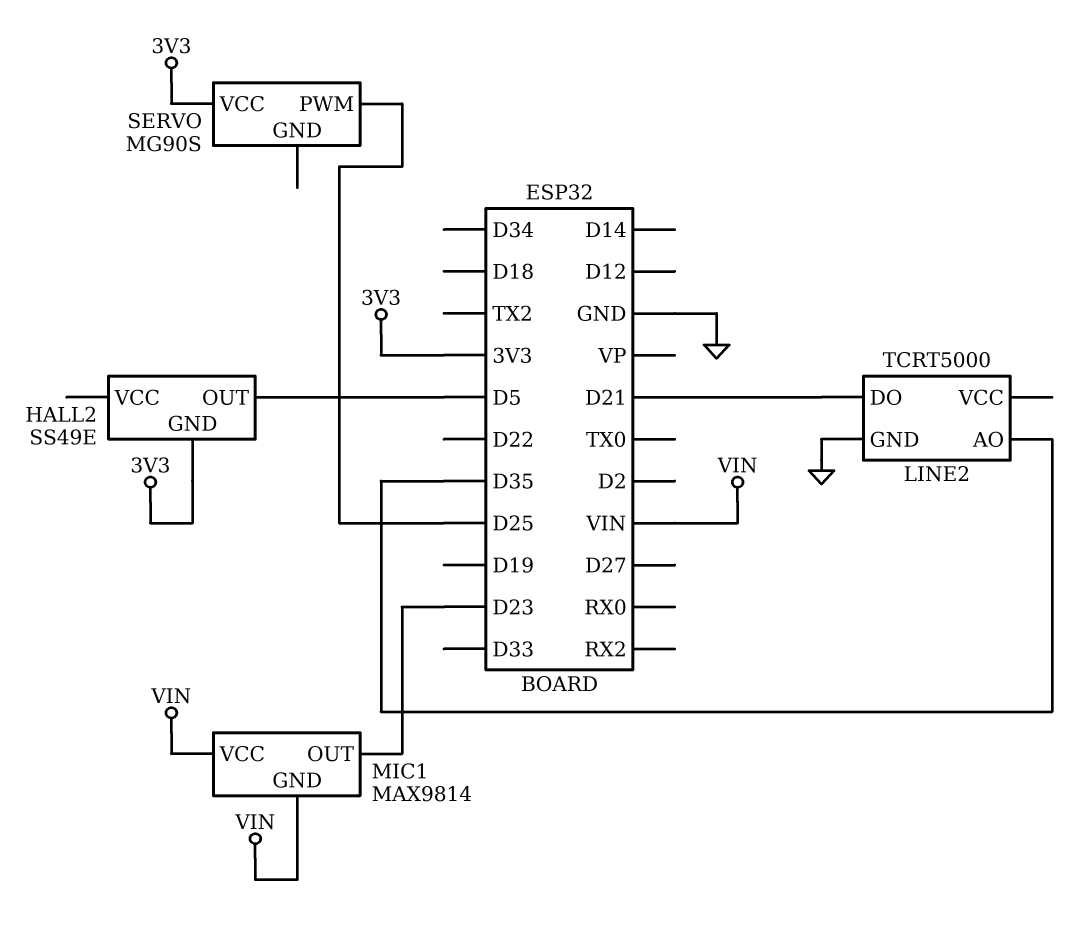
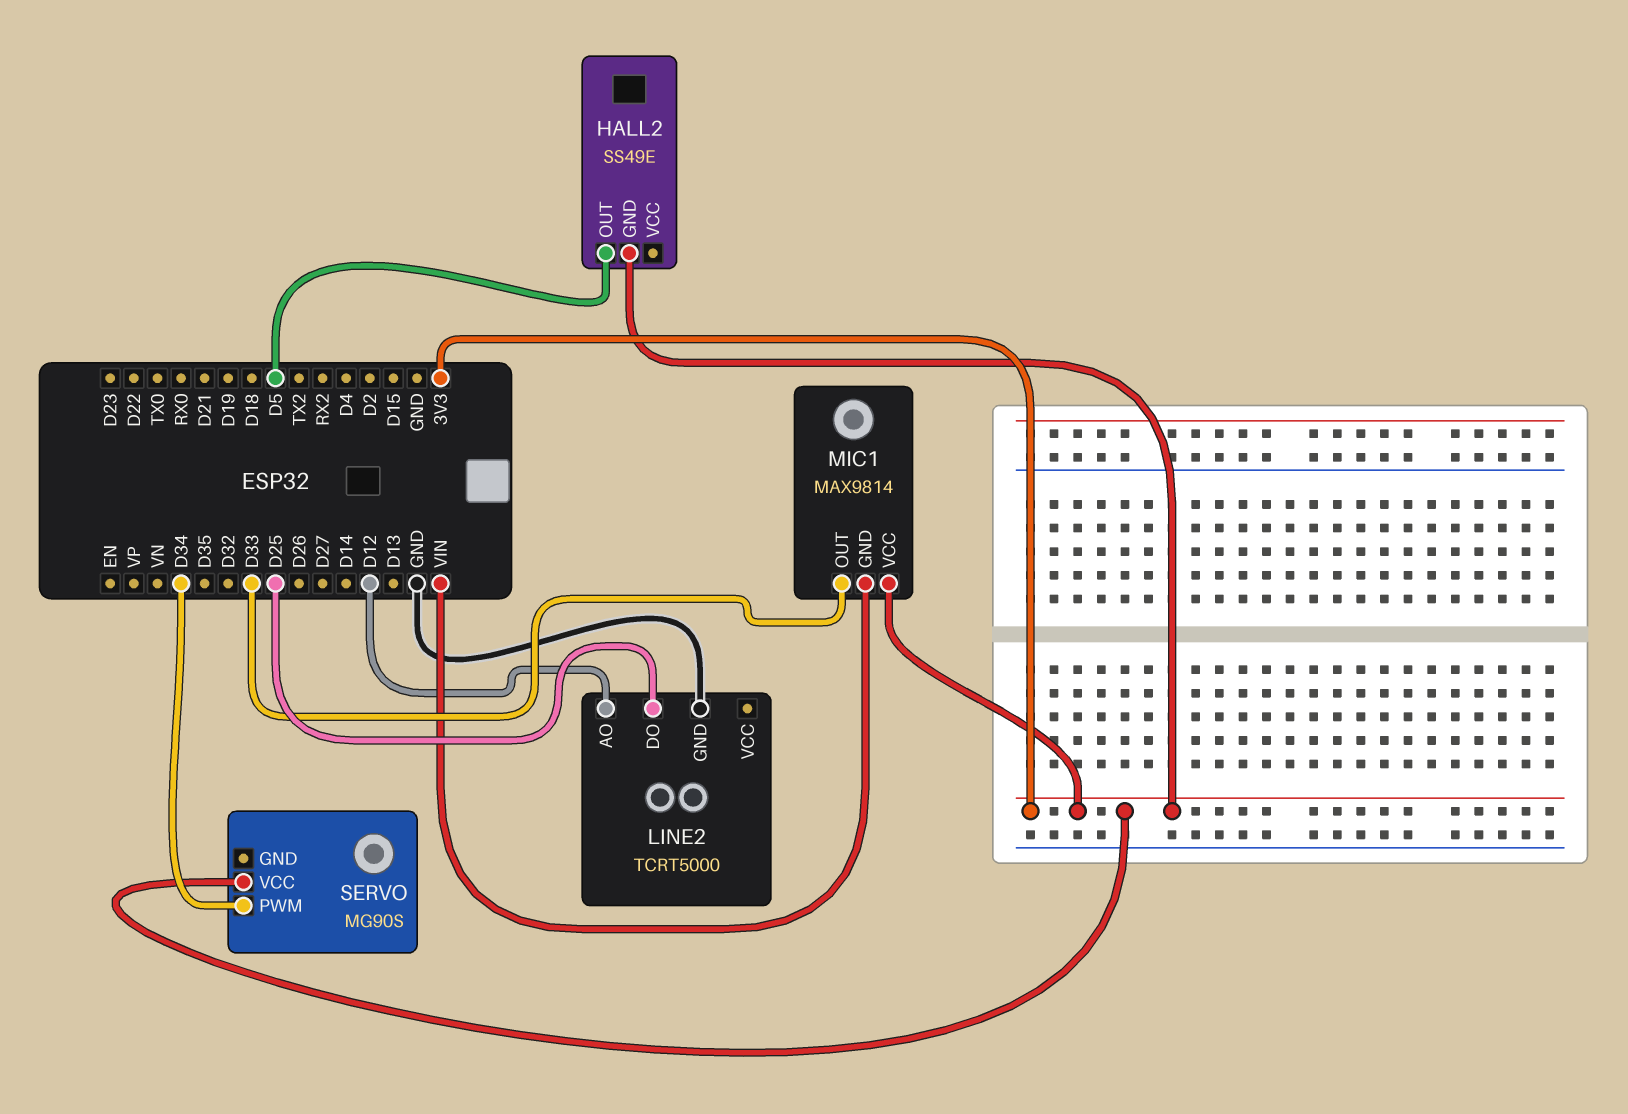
LINE2 pin AO: D35 -> D12
LINE2 pin DO: D21 -> D25
MIC1 pin OUT: D23 -> D33
MIC1 pin VCC: VIN -> 3V3
SERVO pin PWM: D25 -> D34

